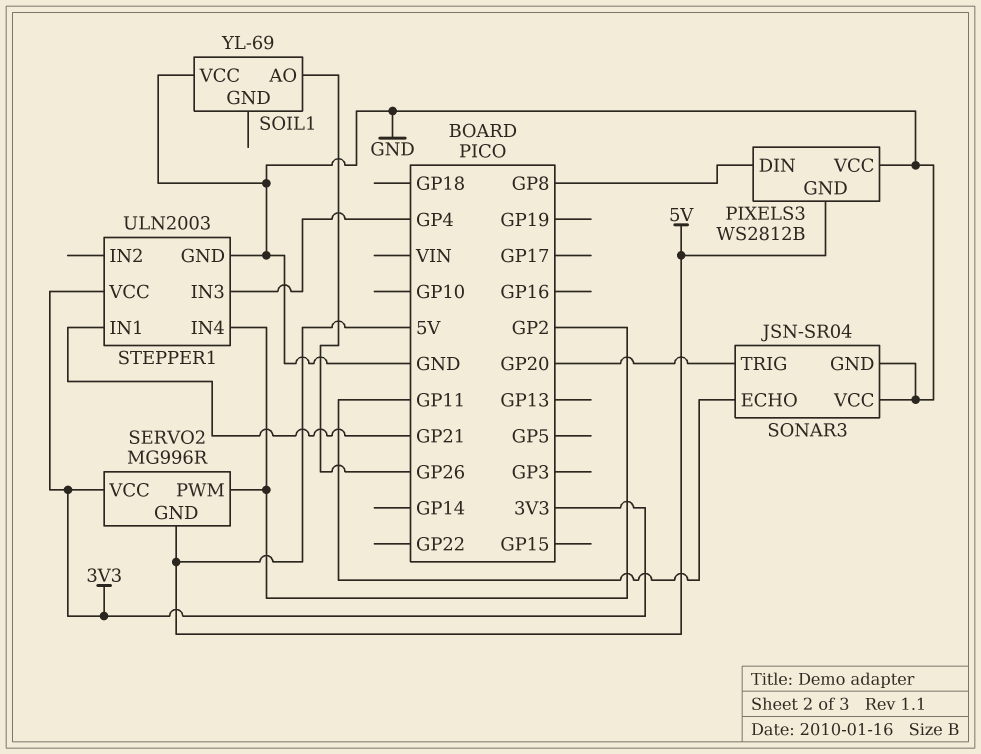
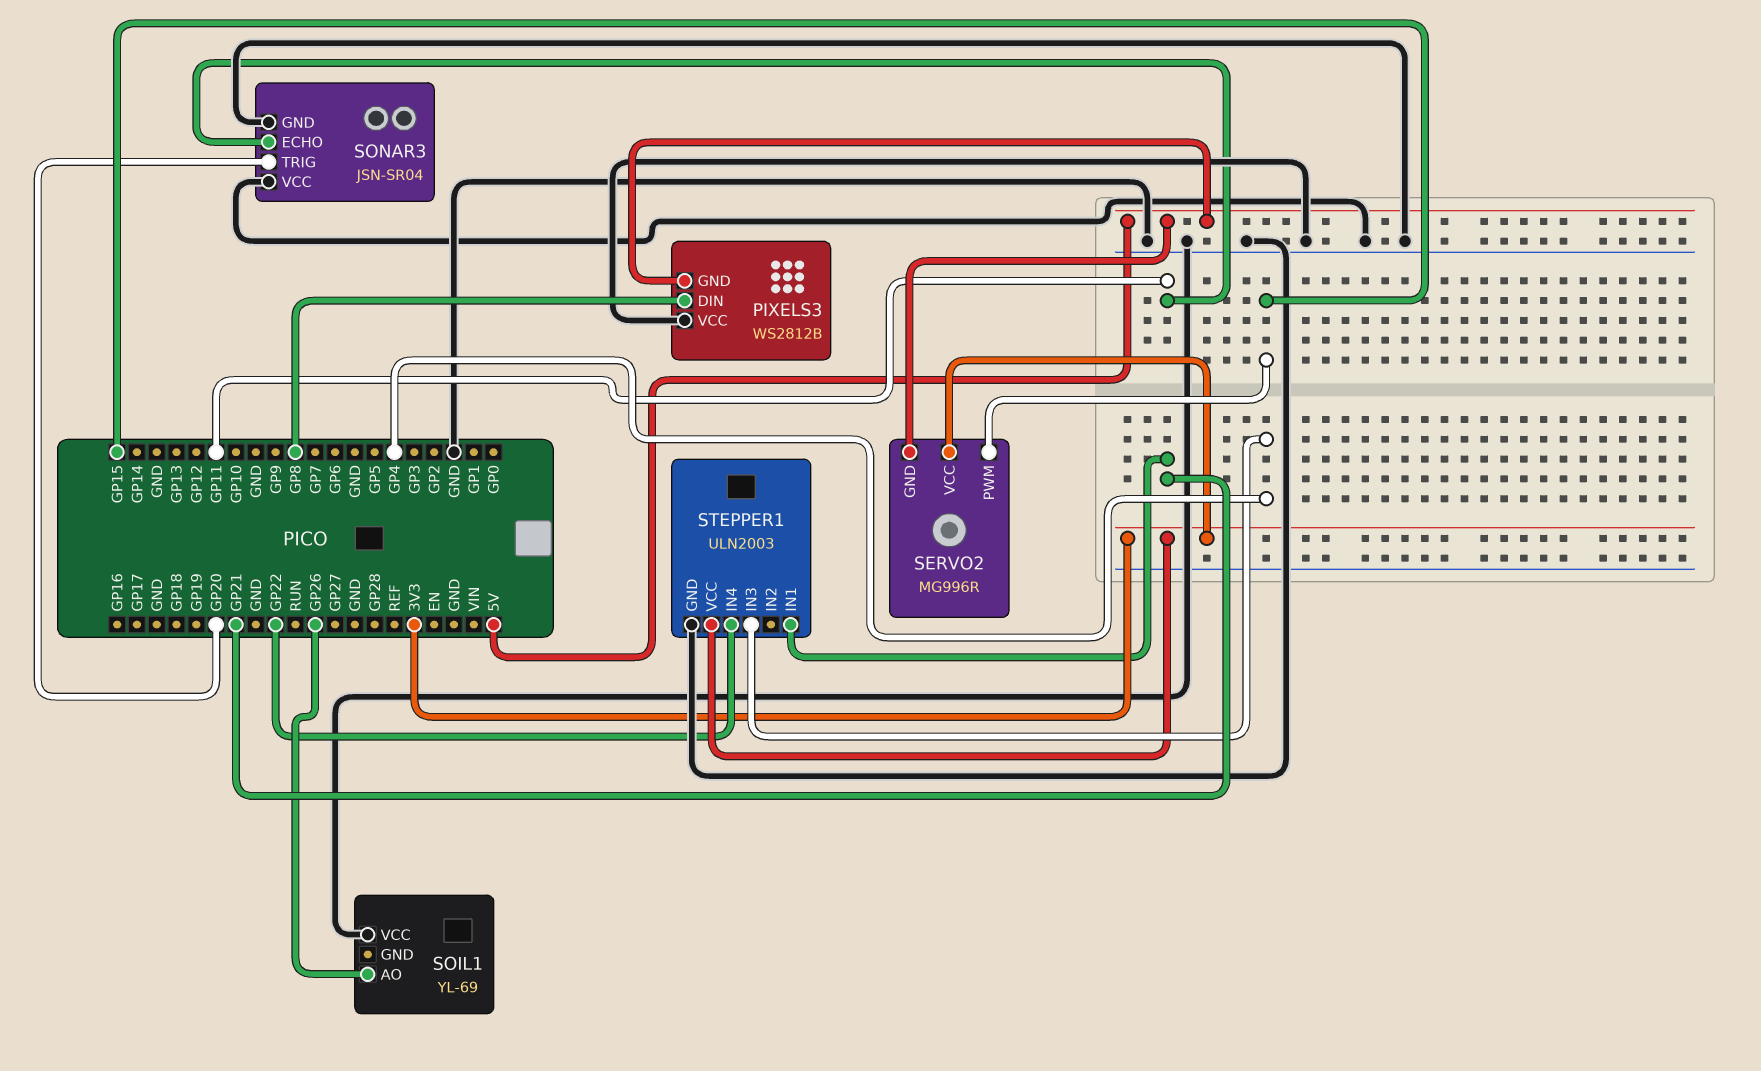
SERVO2 pin PWM: GP2 -> GP15
STEPPER1 pin IN4: GP2 -> GP22

